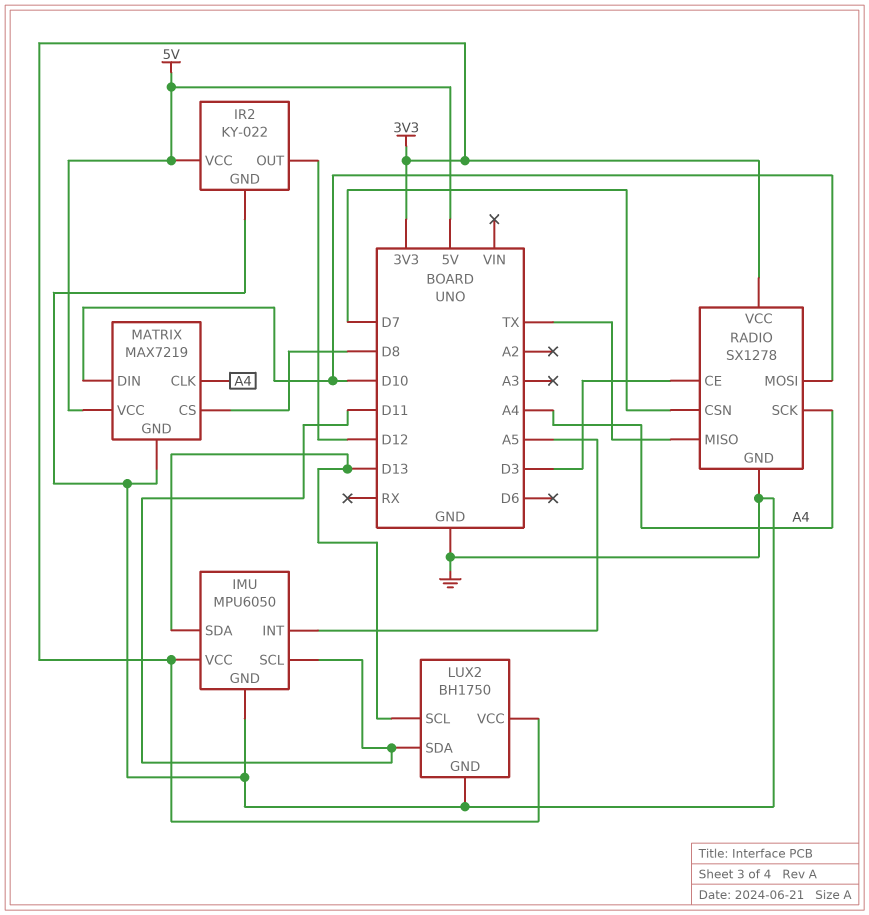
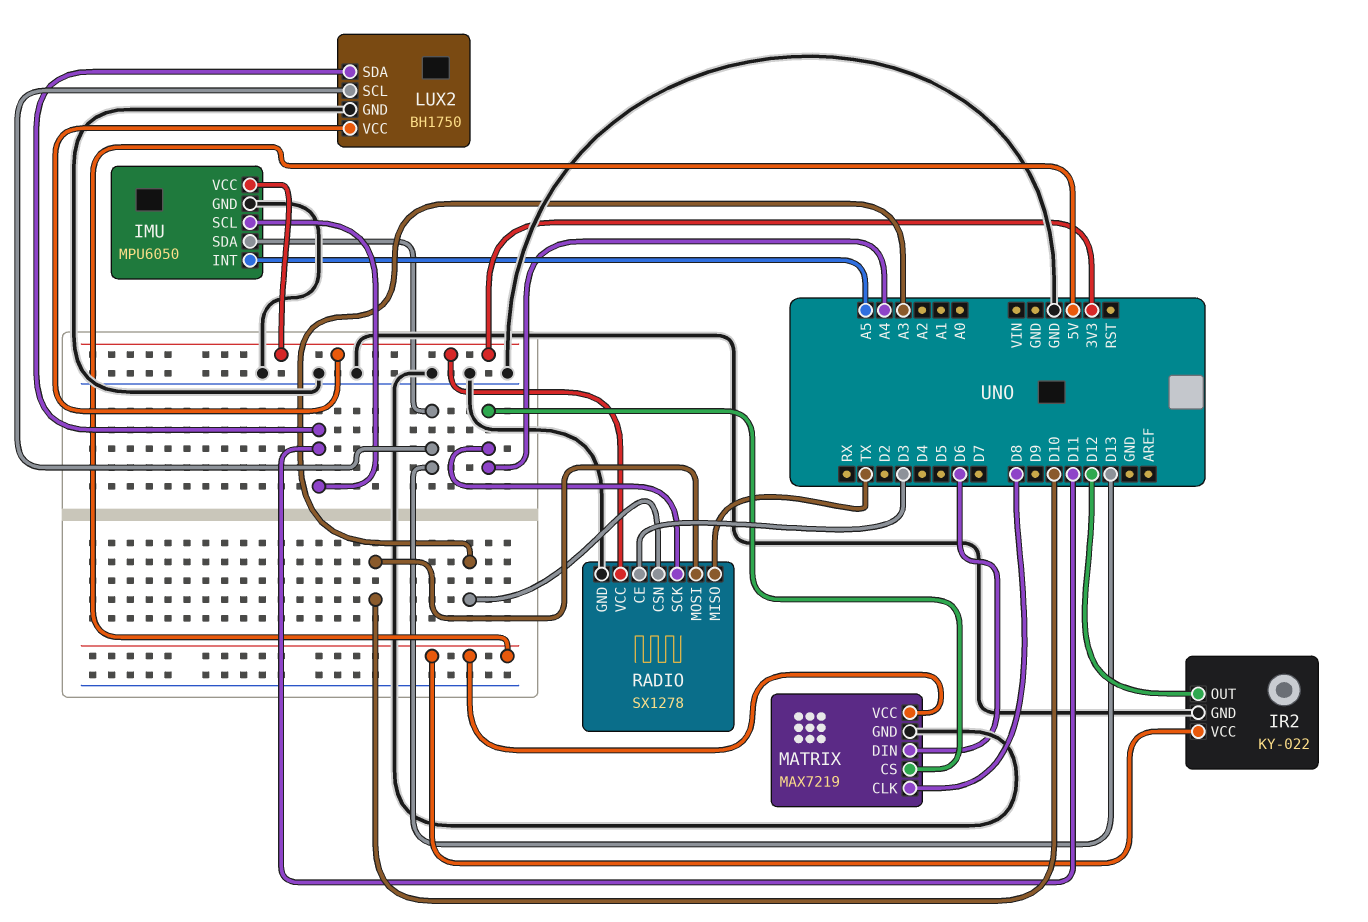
MATRIX pin CLK: A4 -> D8
MATRIX pin CS: D8 -> A4
MATRIX pin DIN: D10 -> D6
RADIO pin CSN: D7 -> A3

